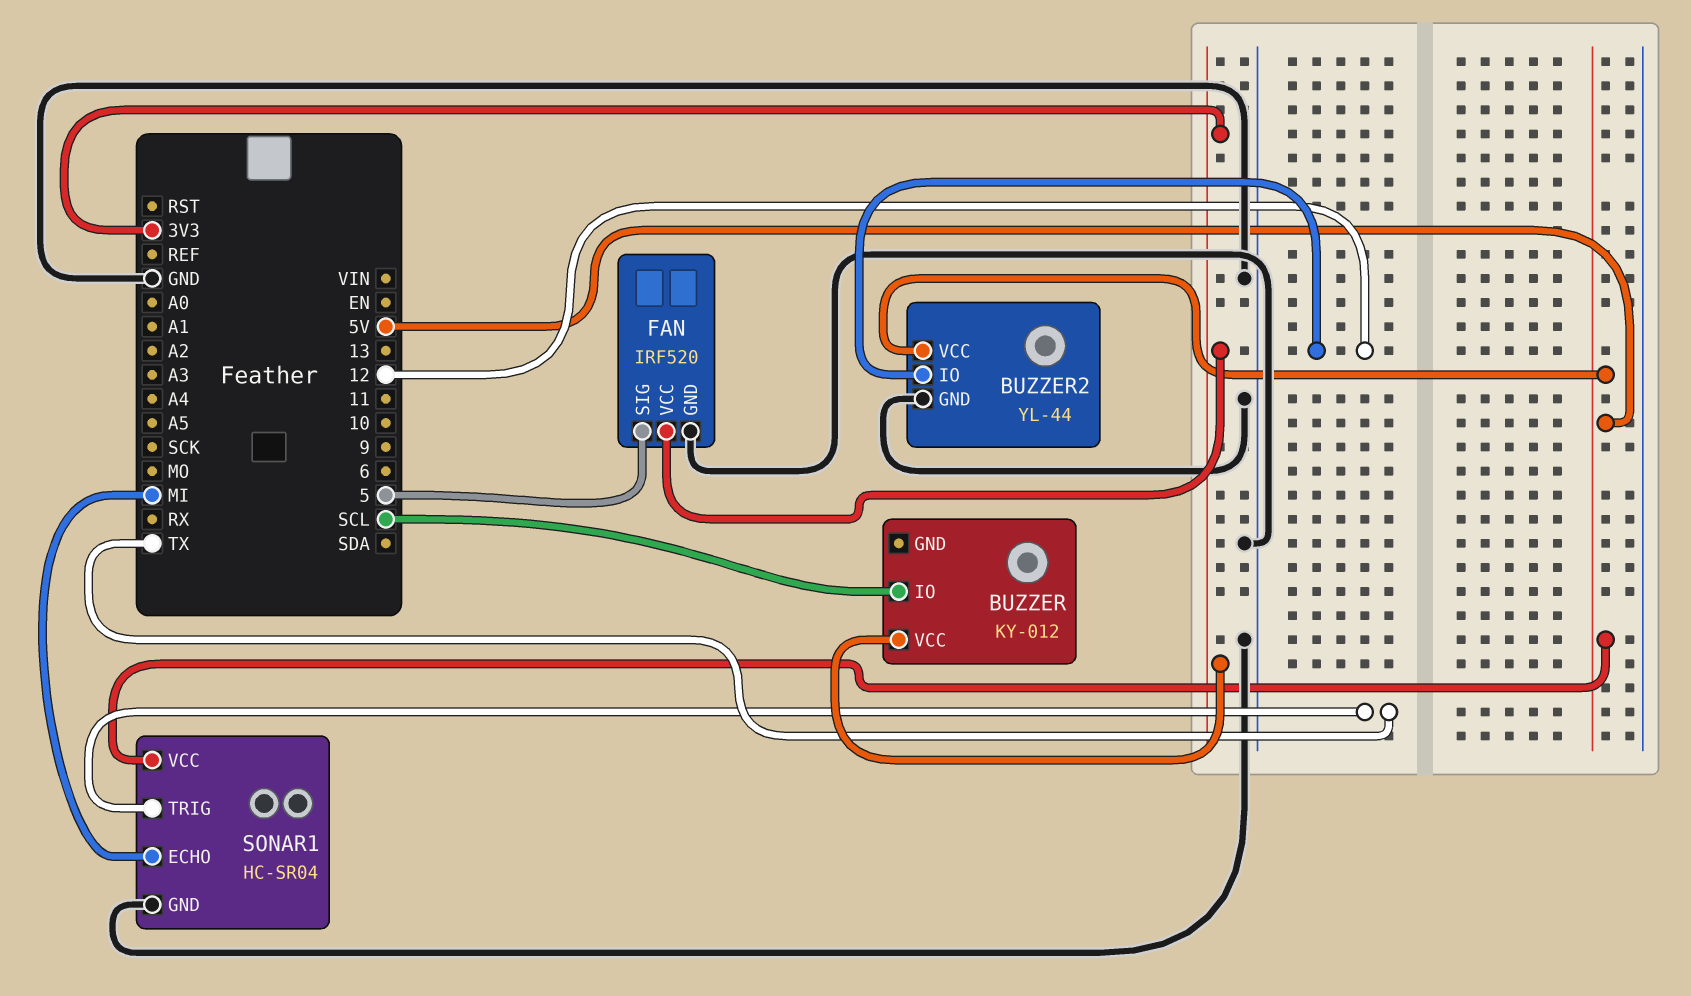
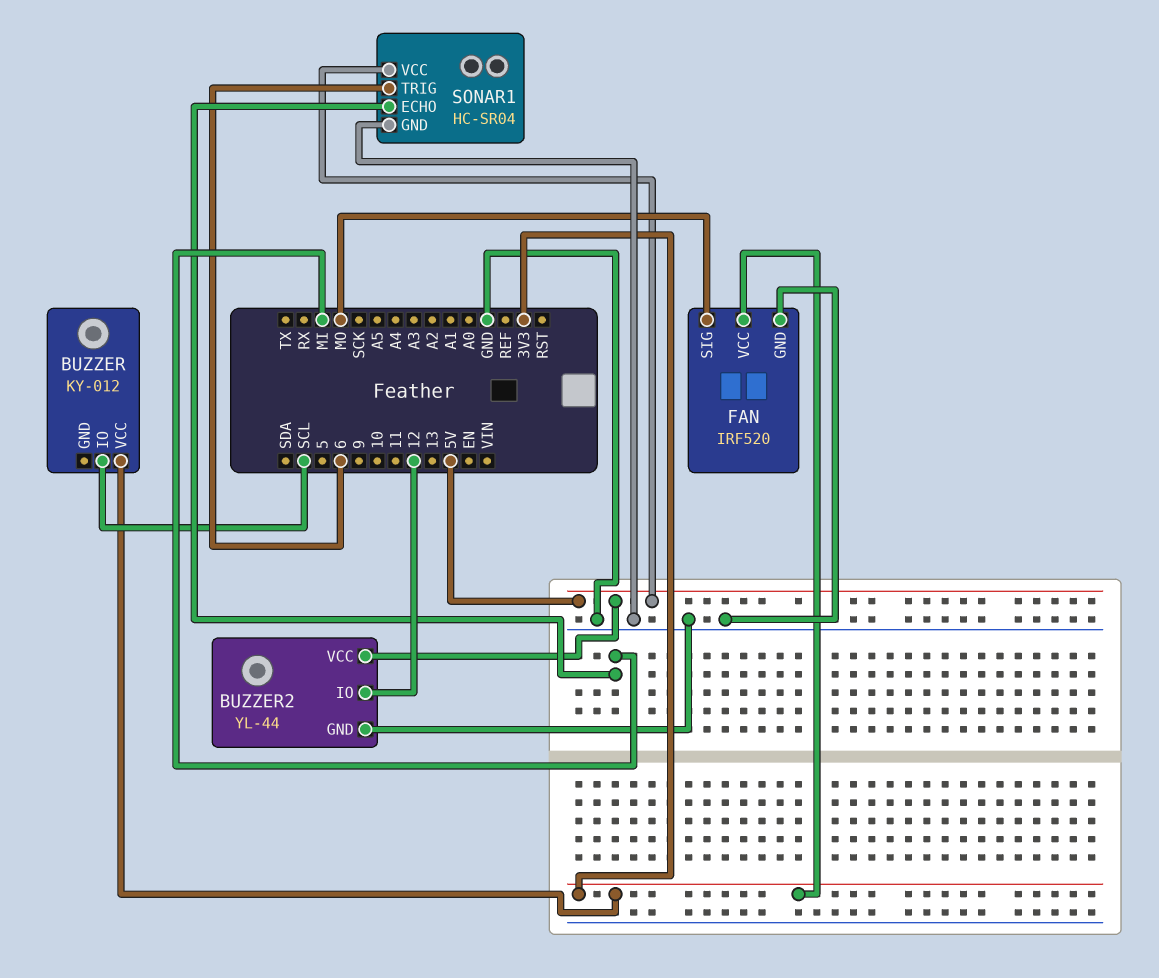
FAN pin SIG: 5 -> MO
SONAR1 pin TRIG: TX -> 6

